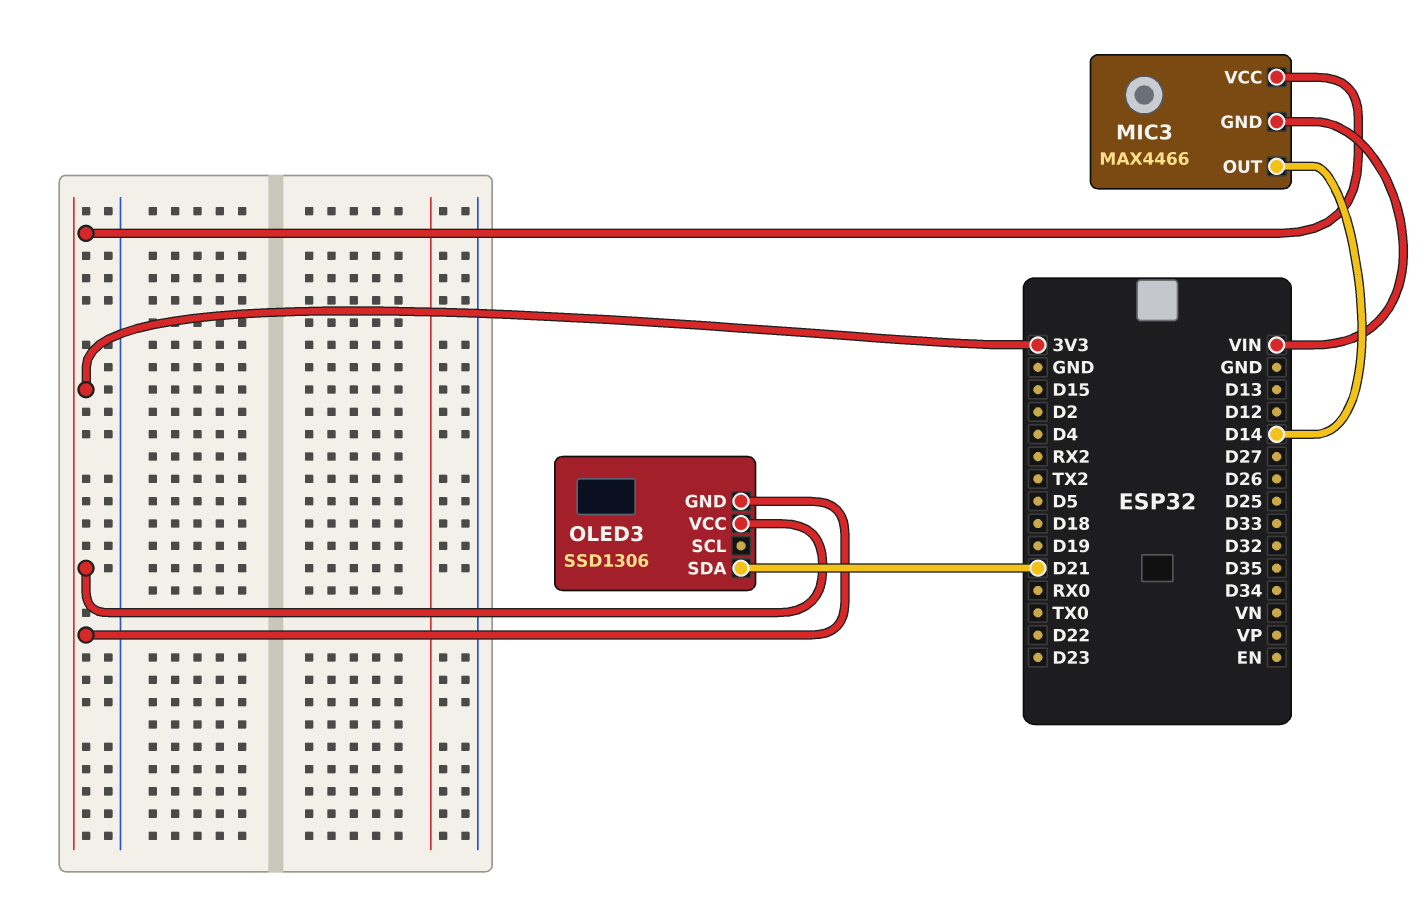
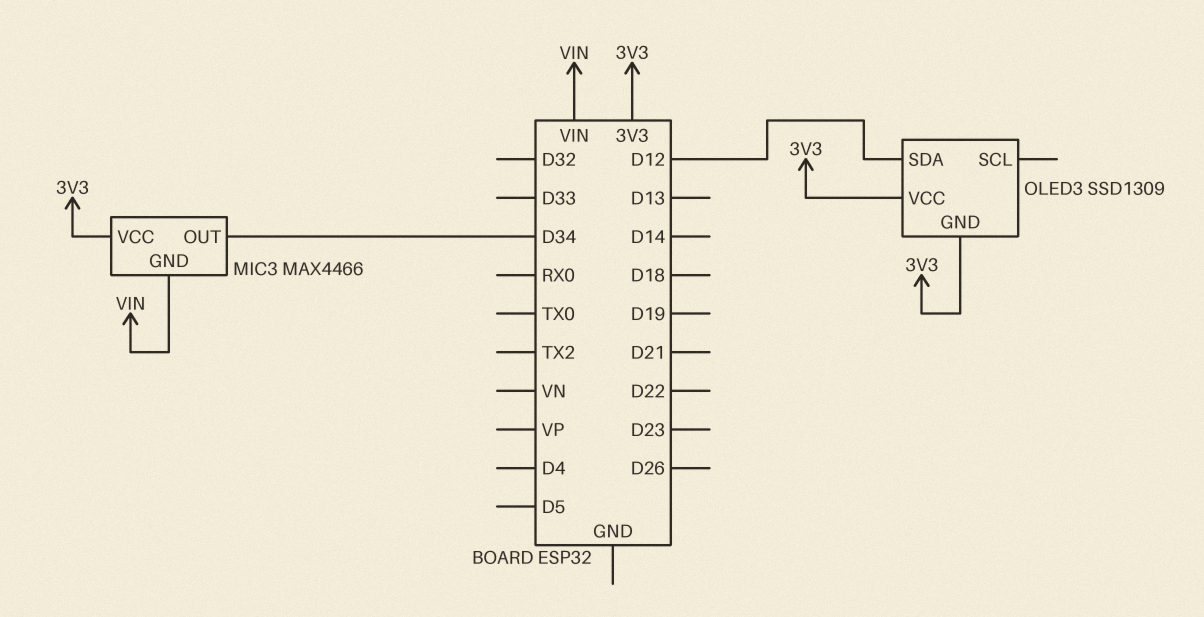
MIC3 pin OUT: D14 -> D34
OLED3: SSD1306 -> SSD1309
OLED3 pin SDA: D21 -> D12

